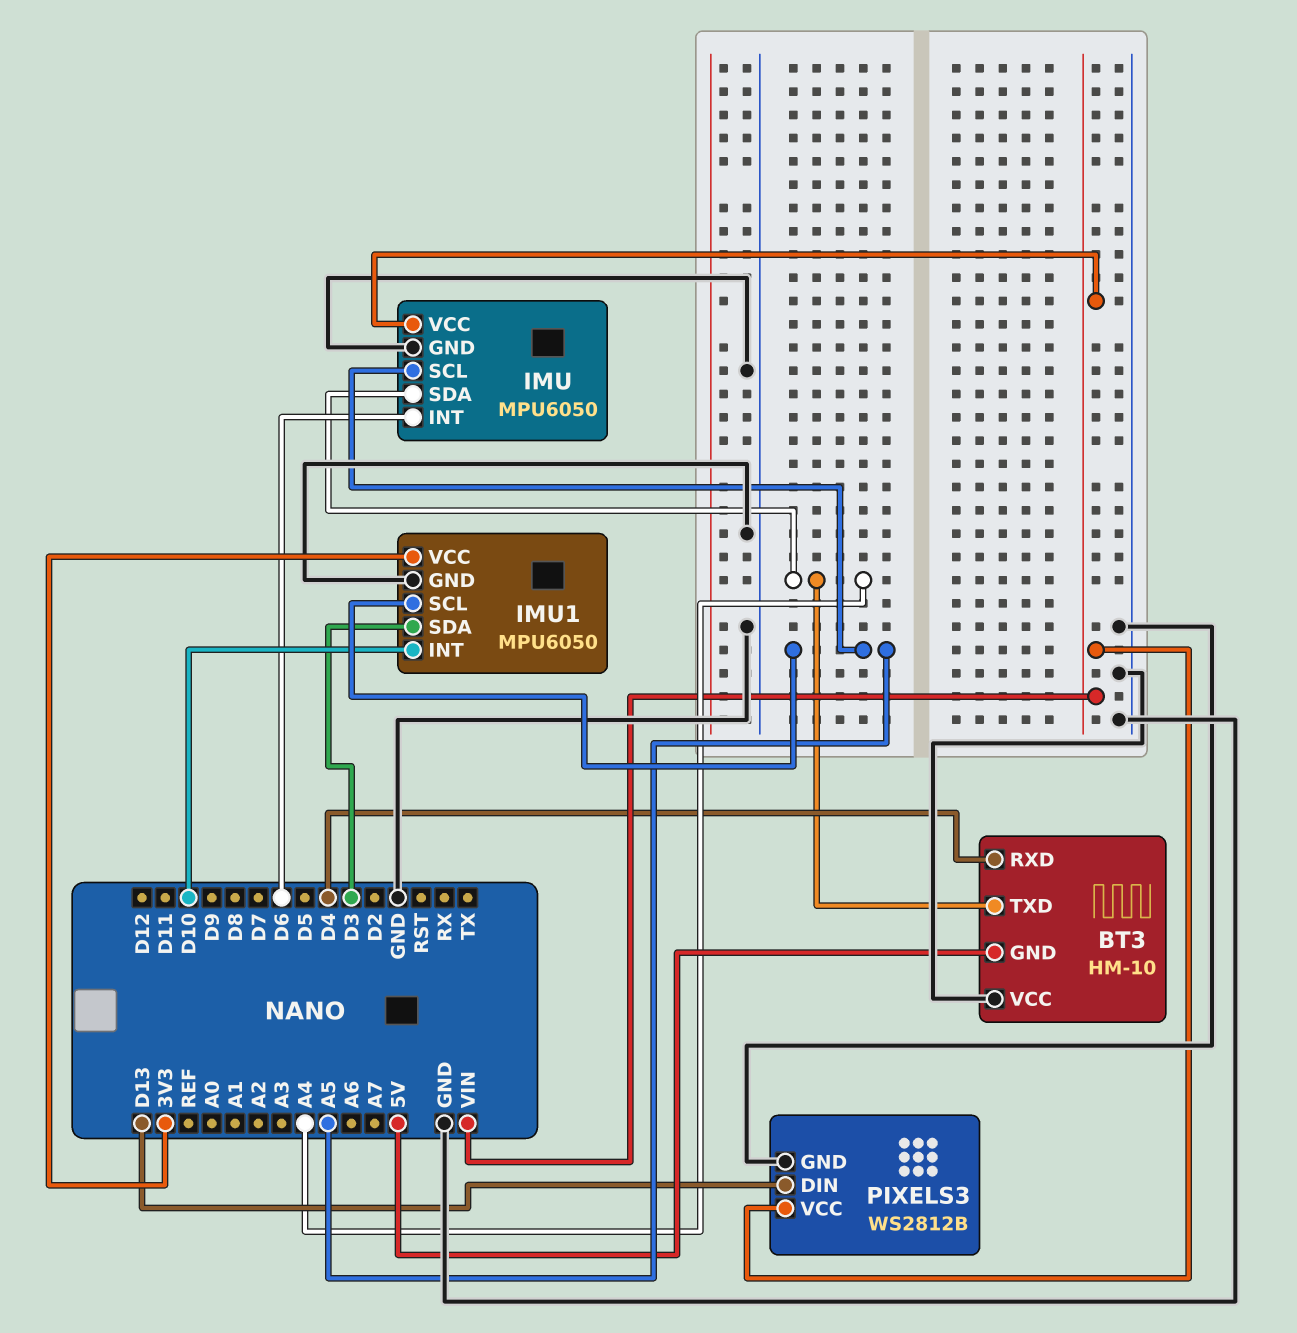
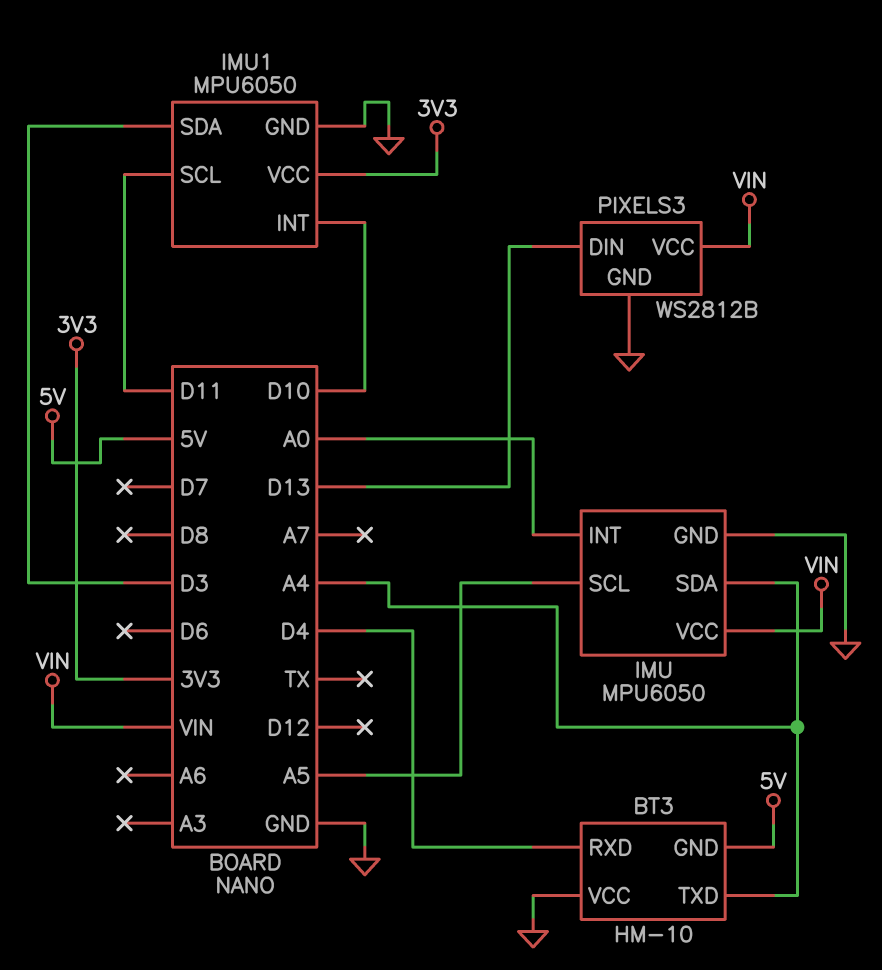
IMU pin INT: D6 -> A0
IMU1 pin SCL: A5 -> D11

